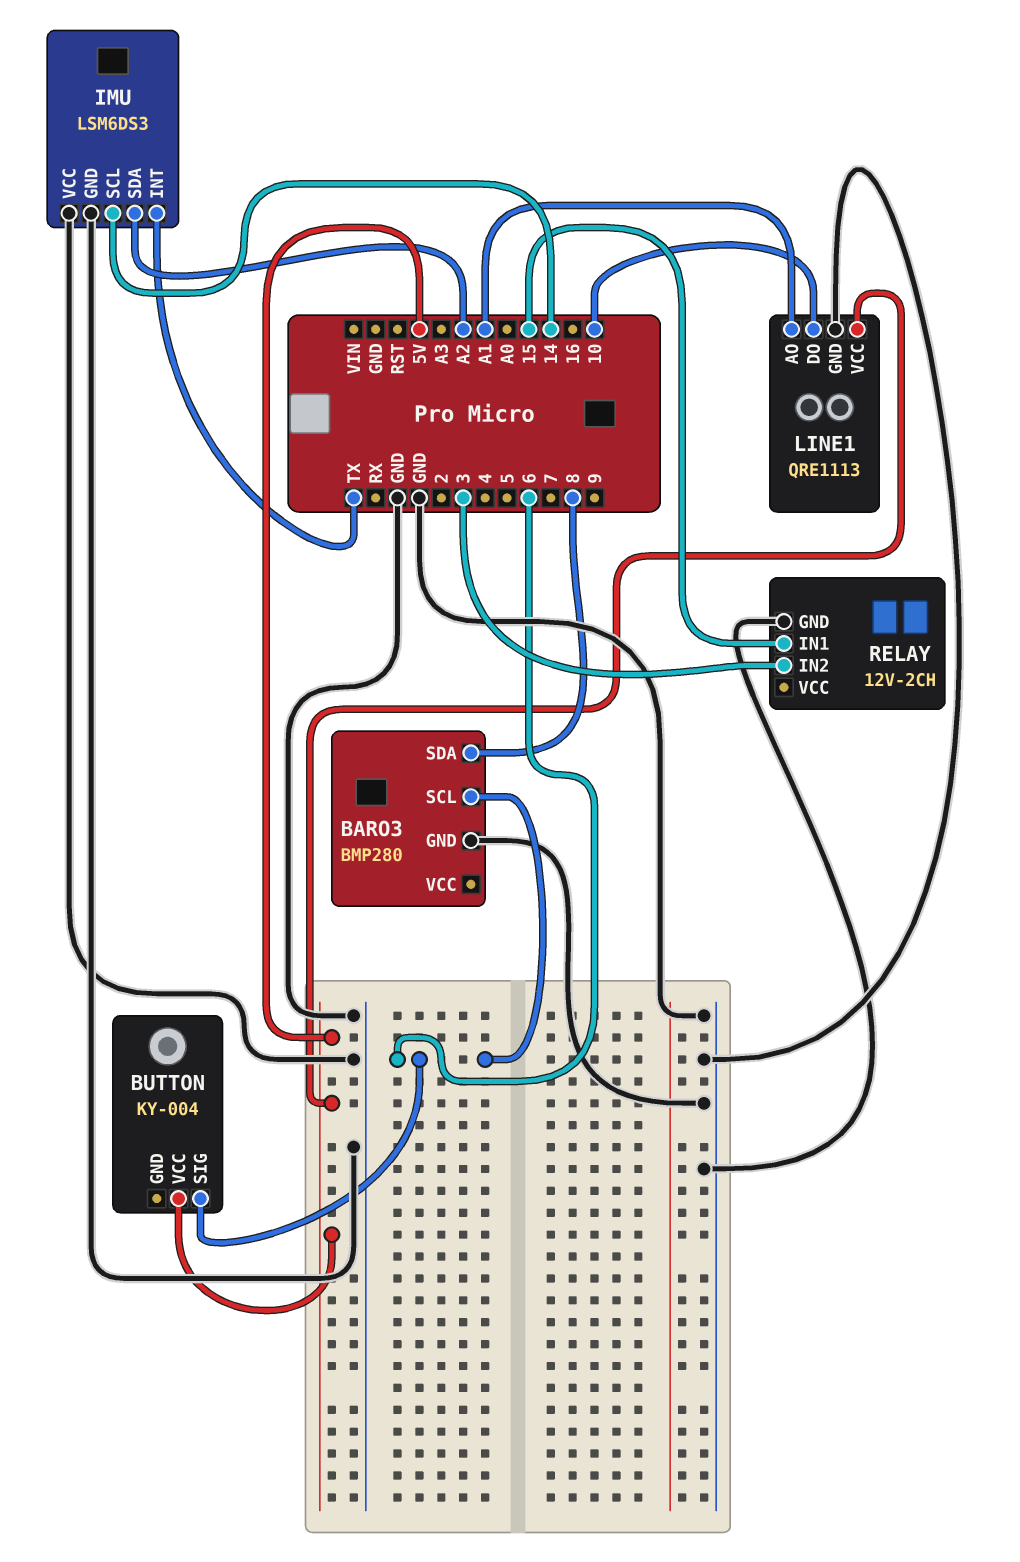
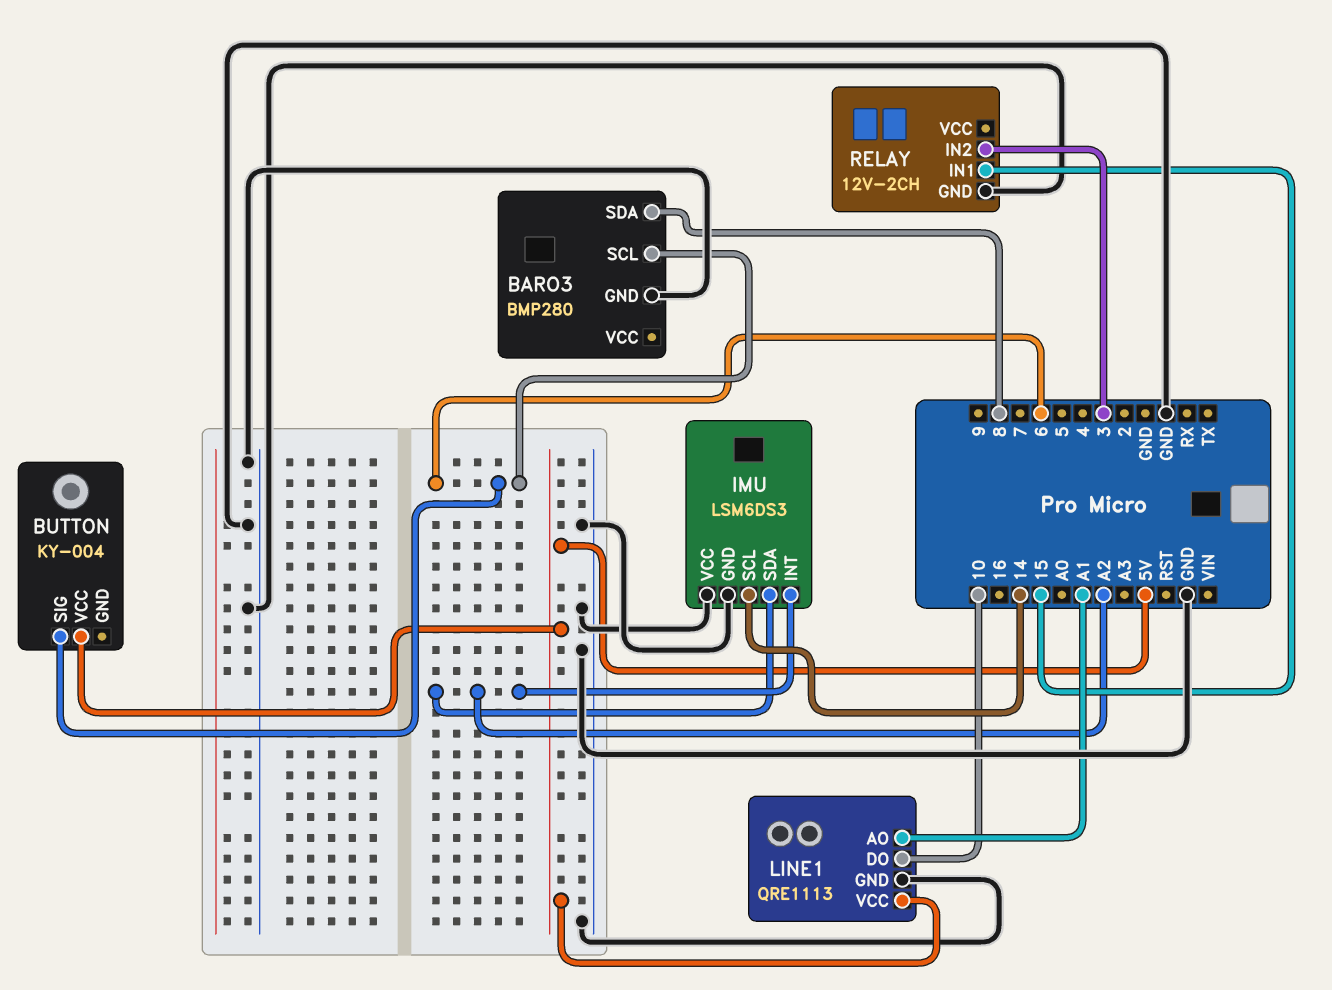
IMU pin INT: TX -> A2

